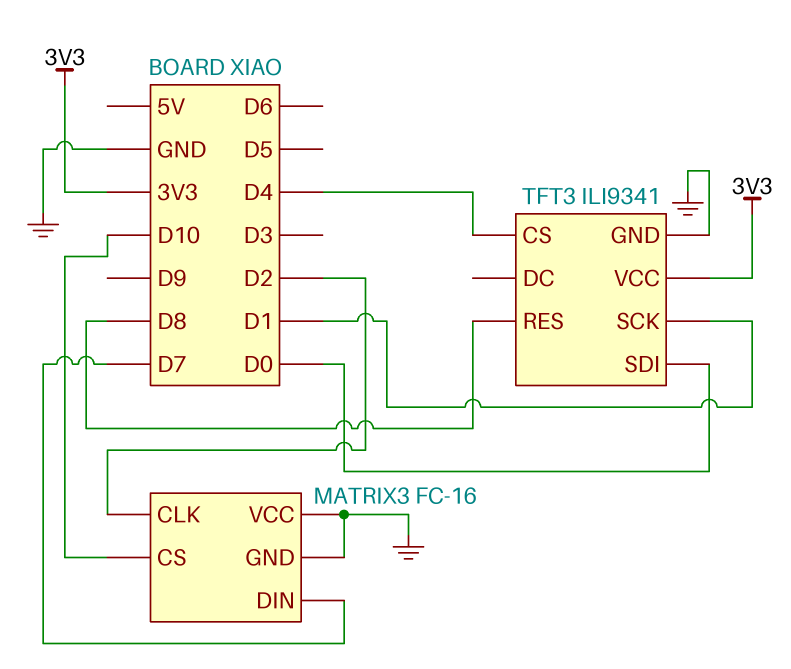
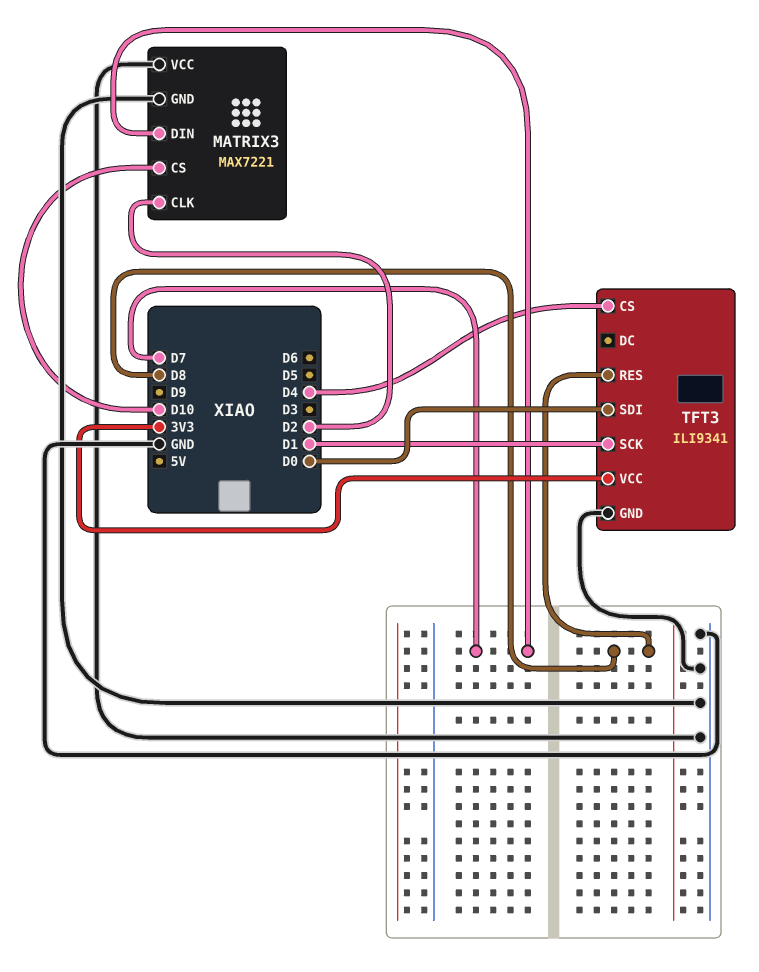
MATRIX3: FC-16 -> MAX7221

